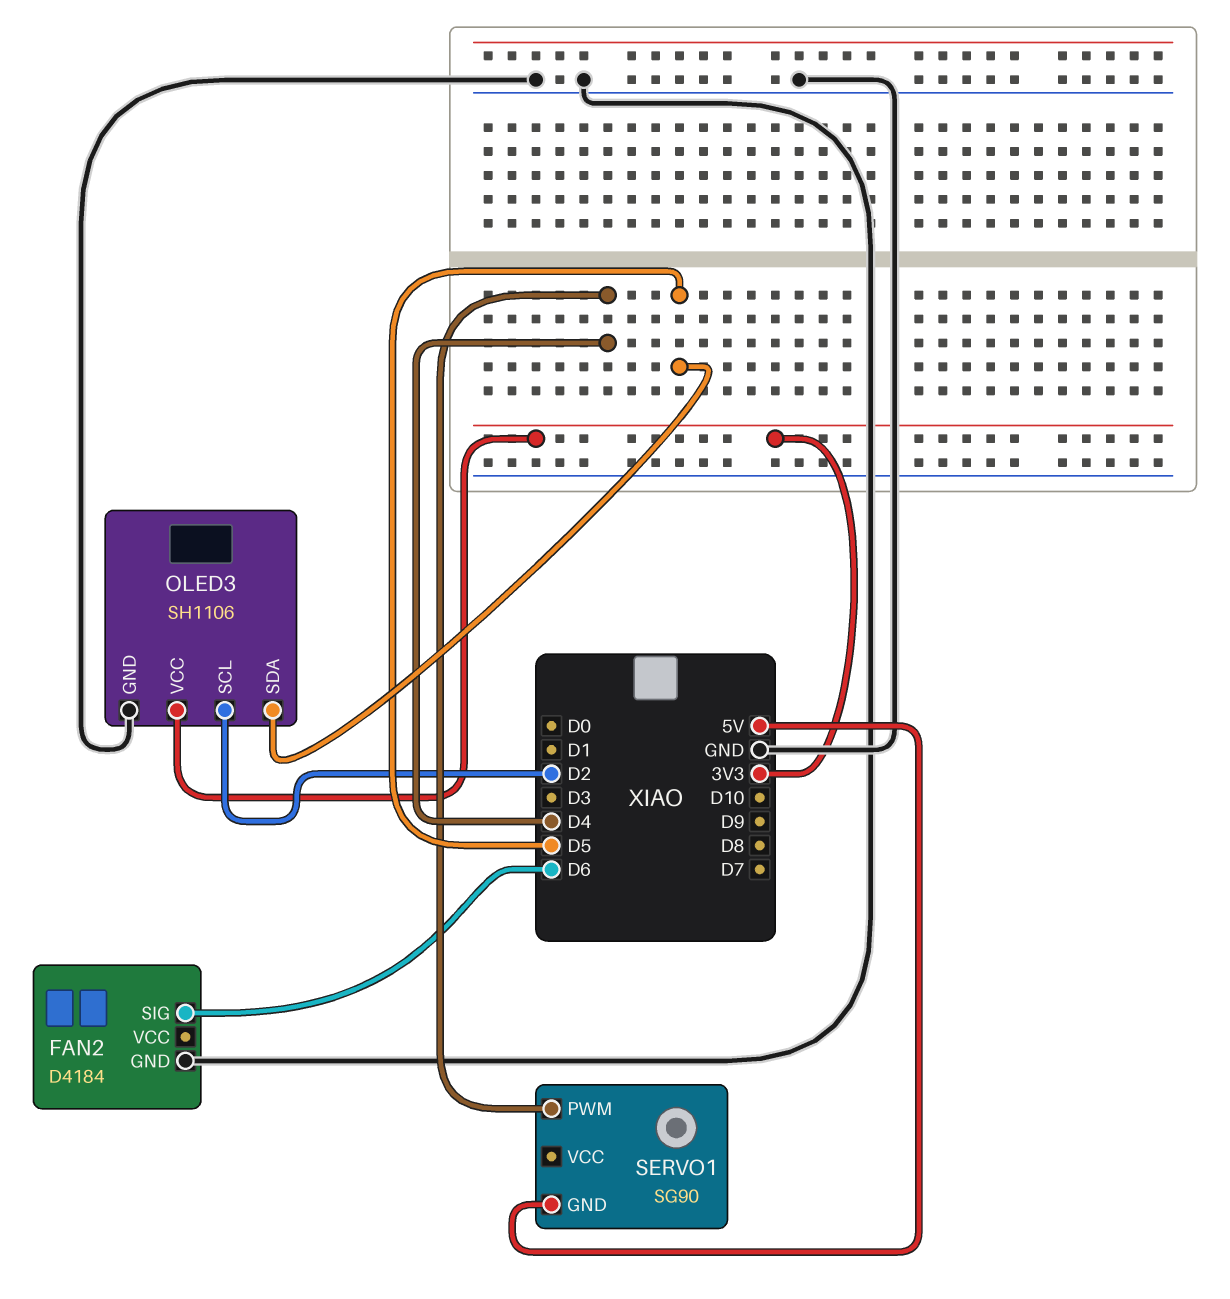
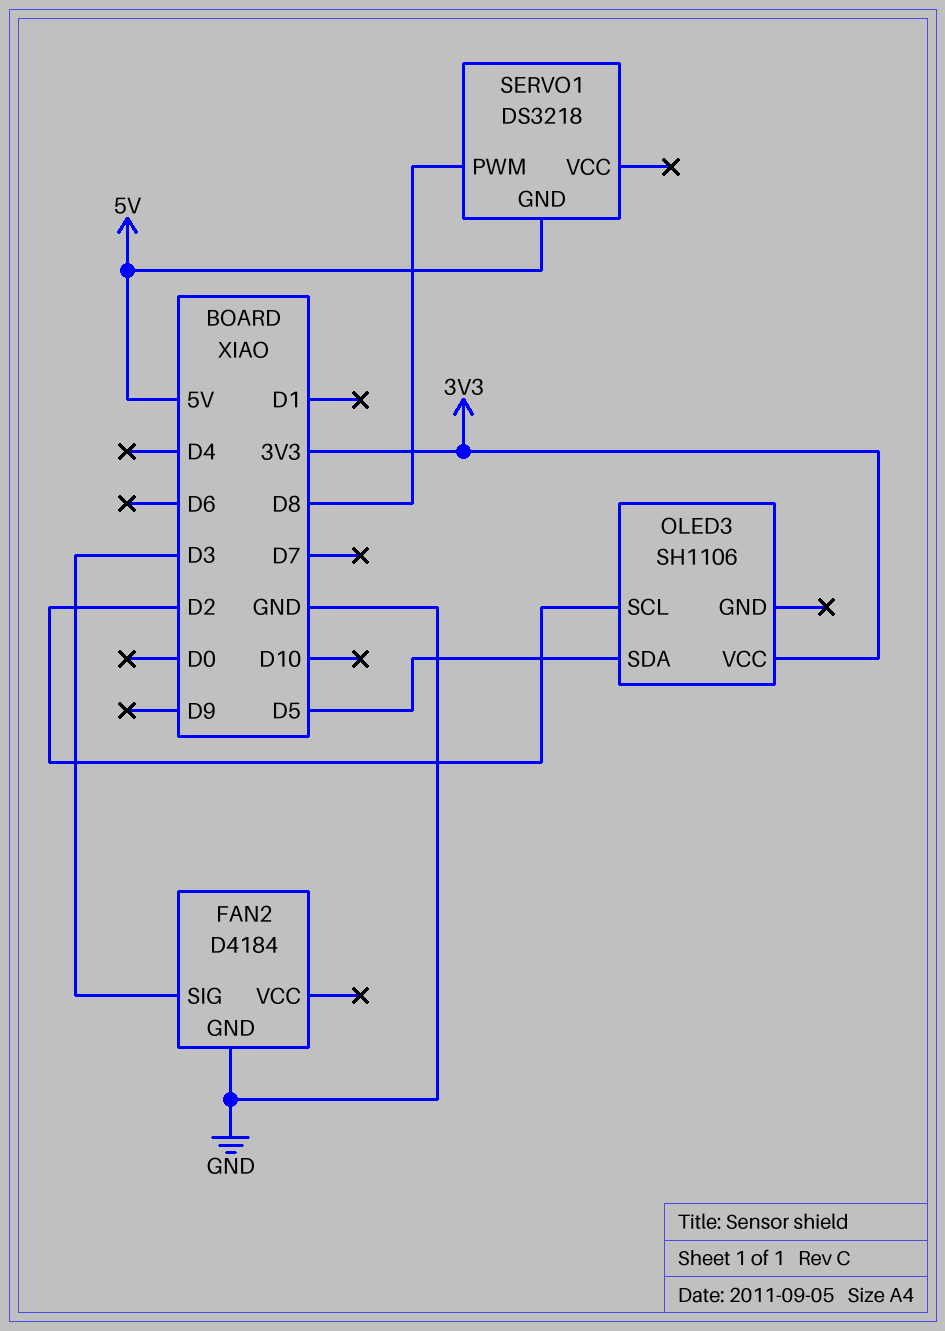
FAN2 pin SIG: D6 -> D3
OLED3 pin GND: GND -> none
SERVO1: SG90 -> DS3218
SERVO1 pin PWM: D4 -> D8

